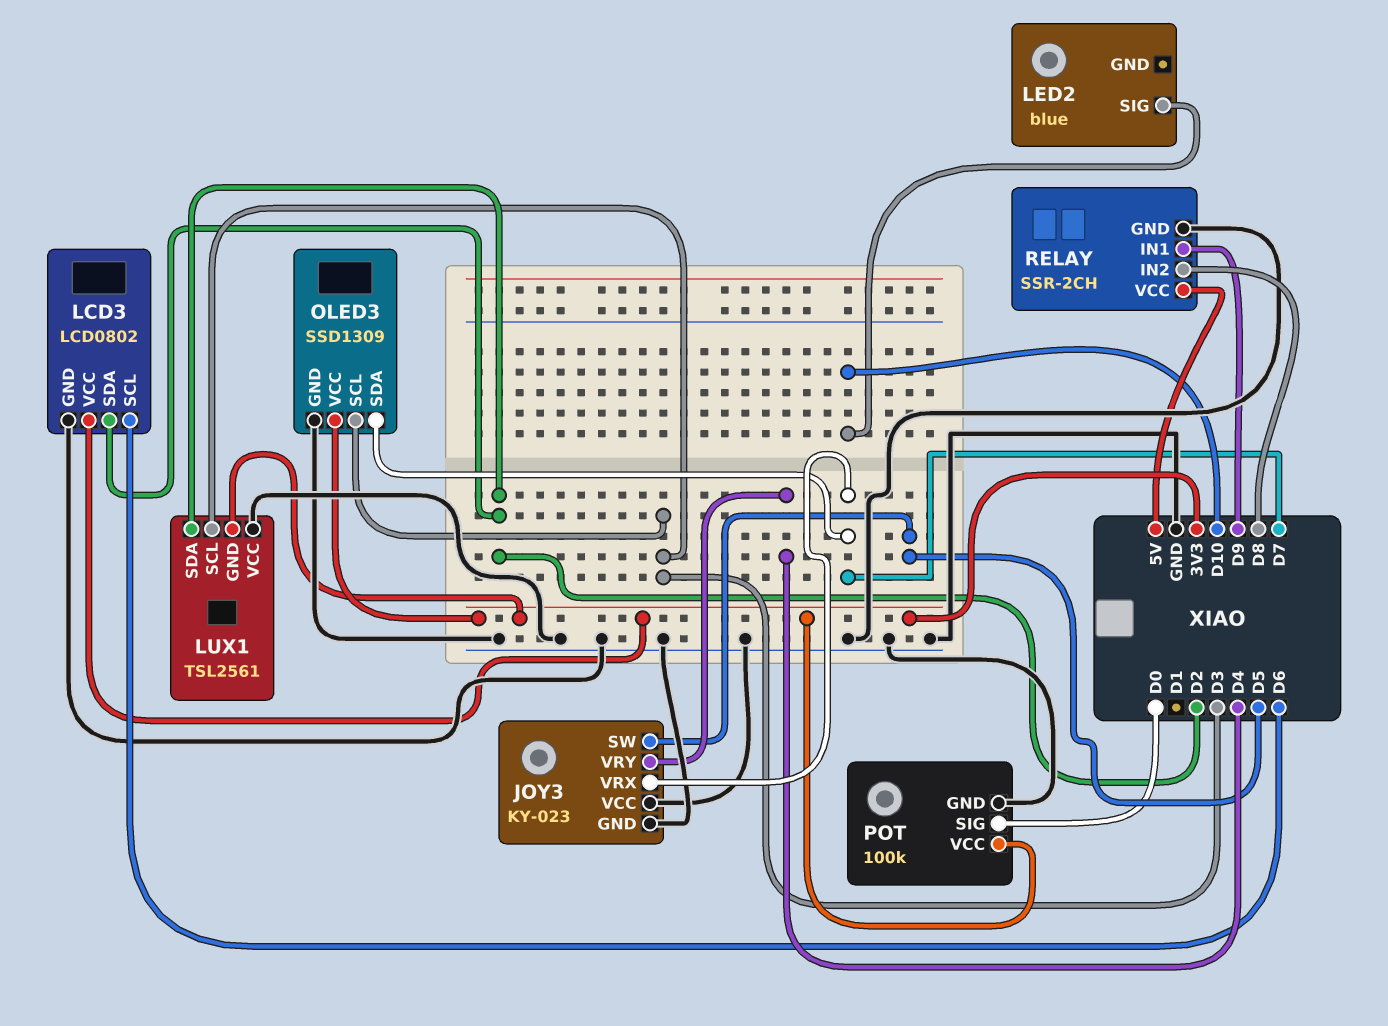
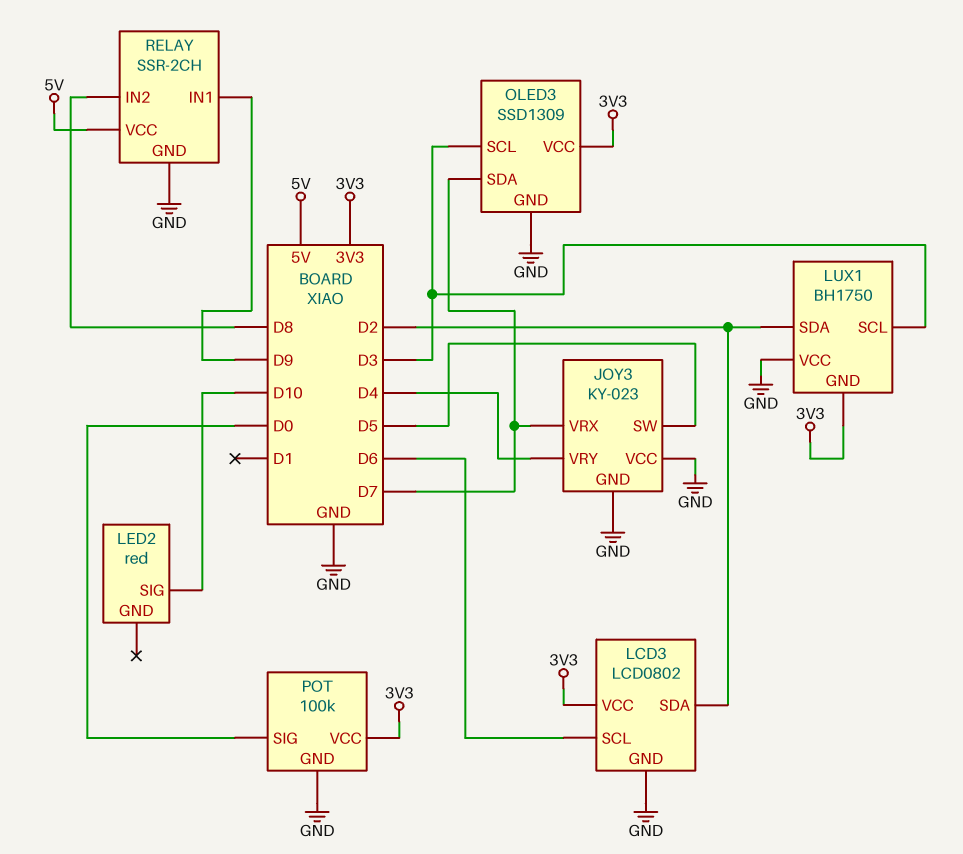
LED2: blue -> red
LUX1: TSL2561 -> BH1750

